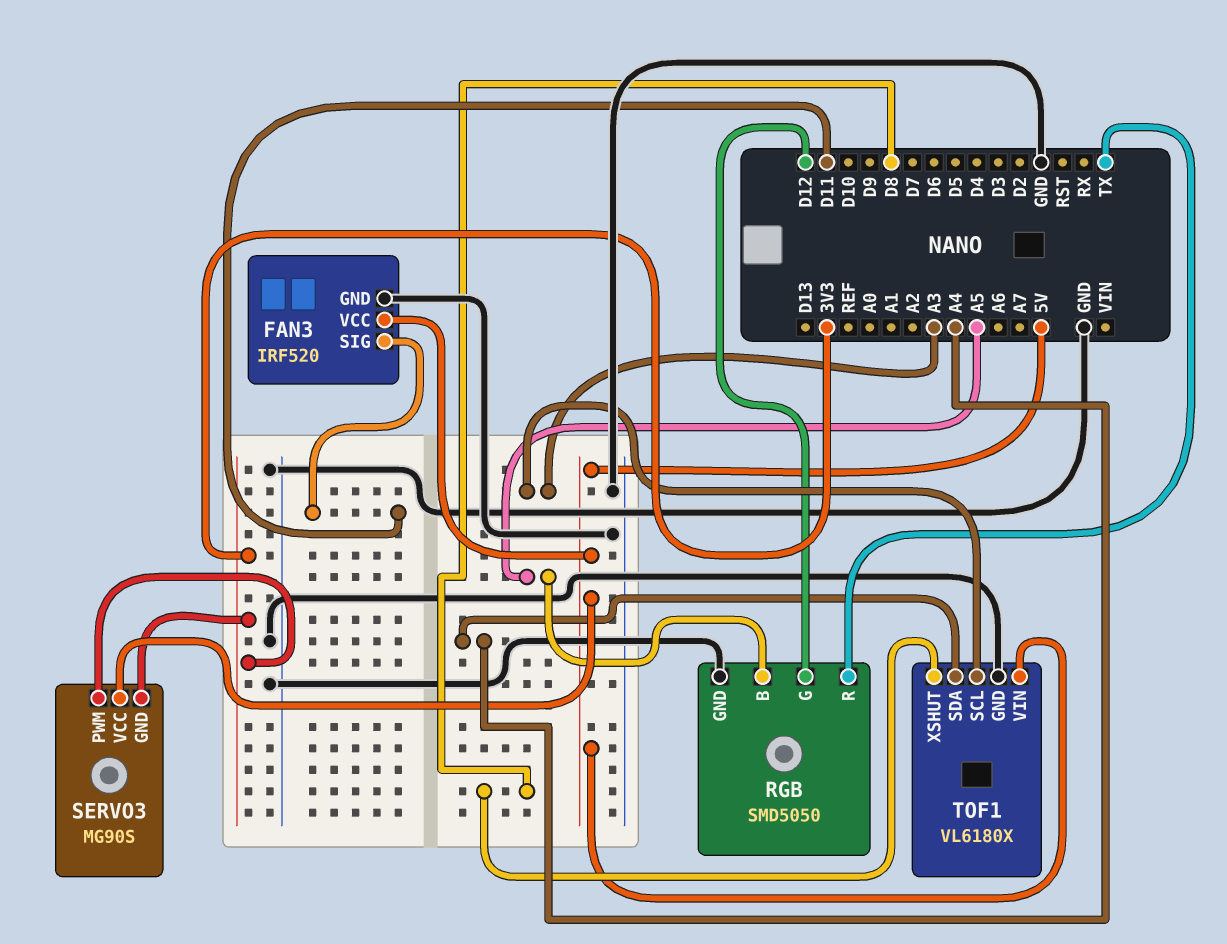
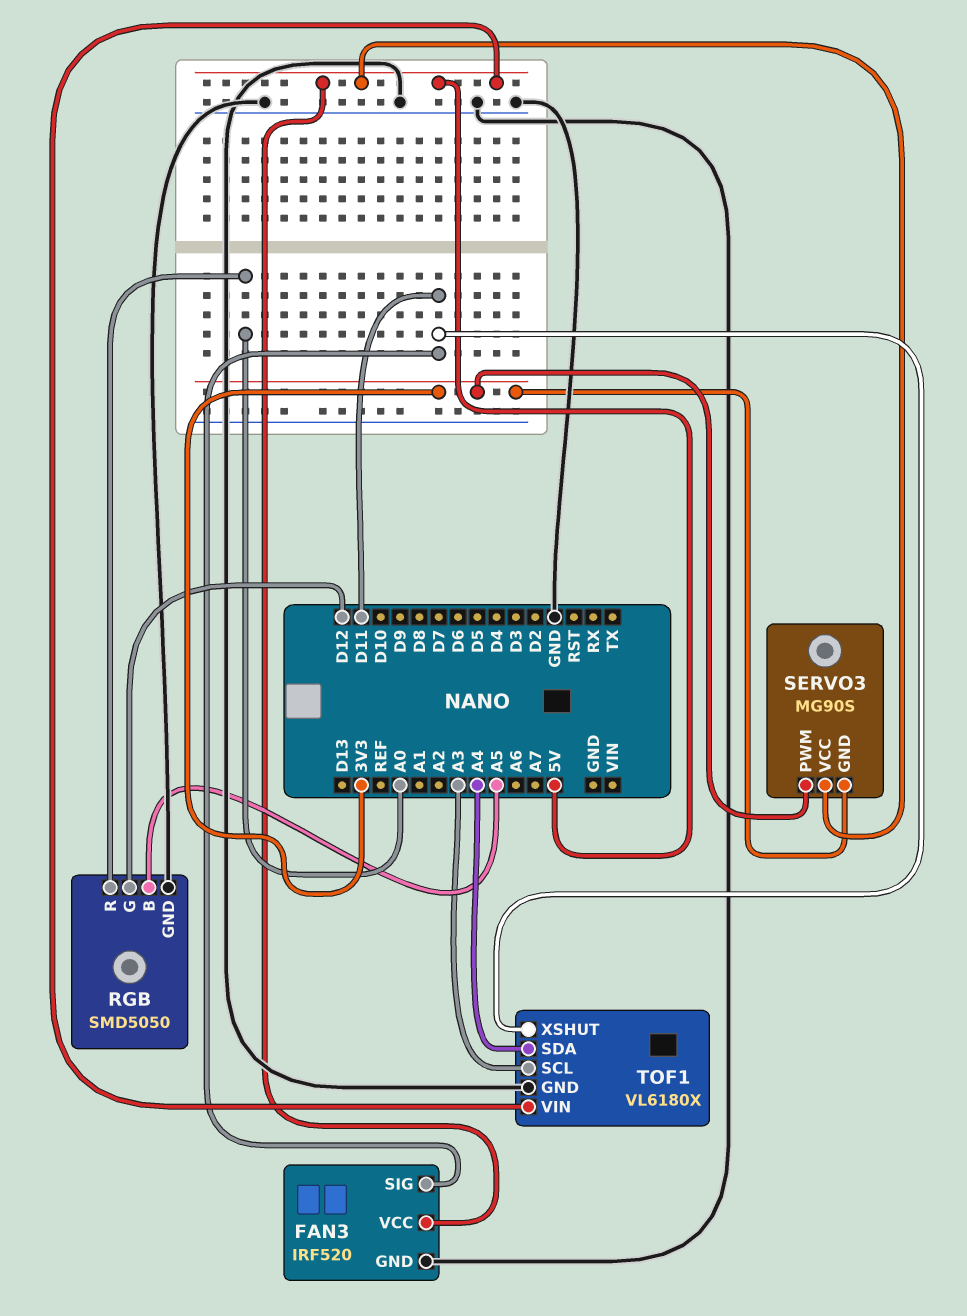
RGB pin R: TX -> A0
TOF1 pin XSHUT: D8 -> D11

